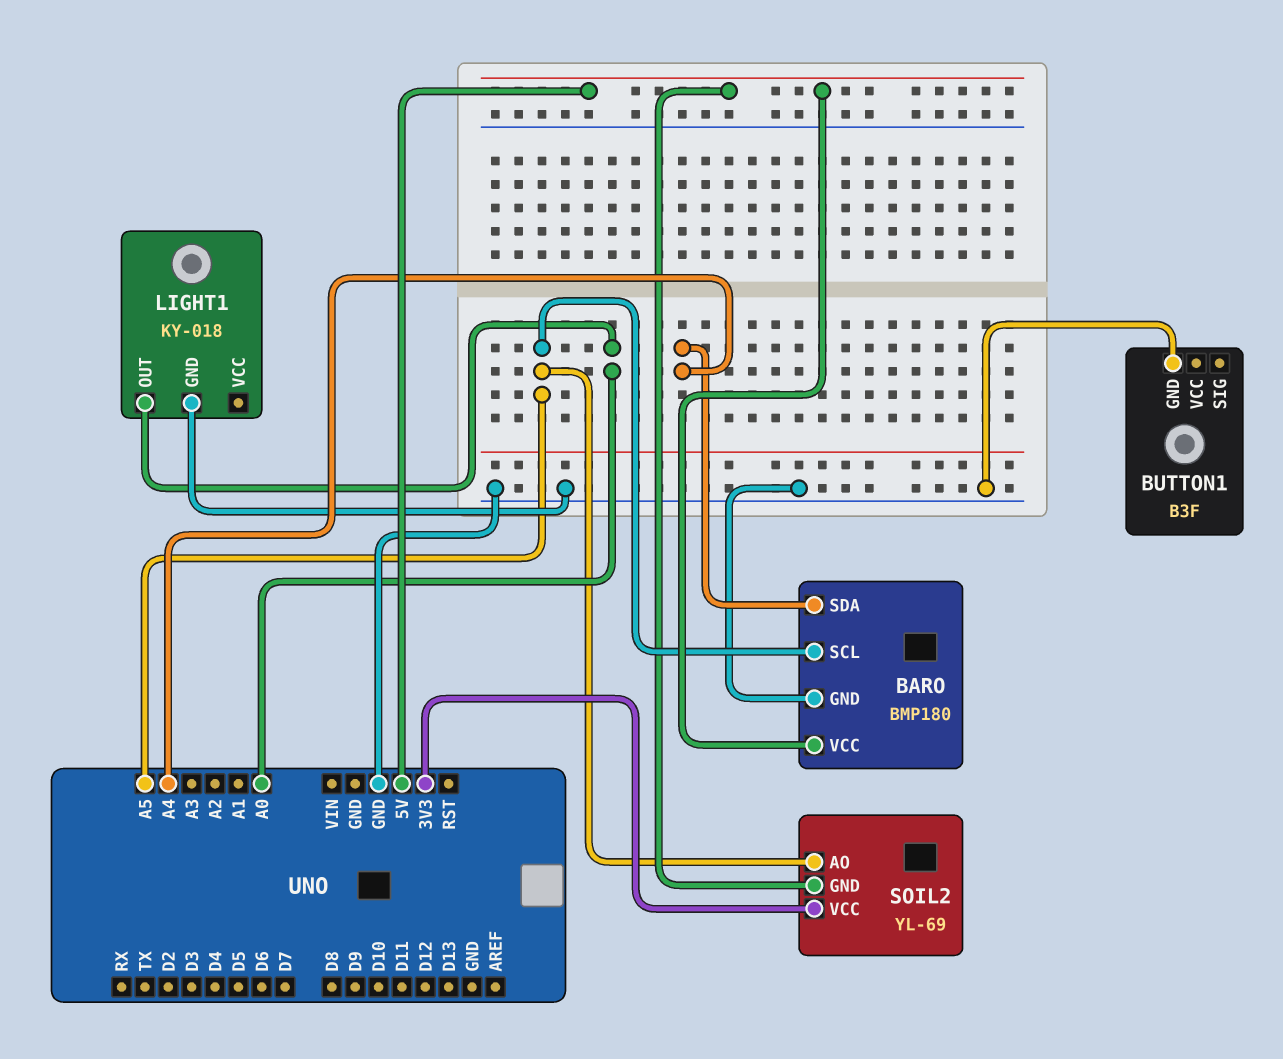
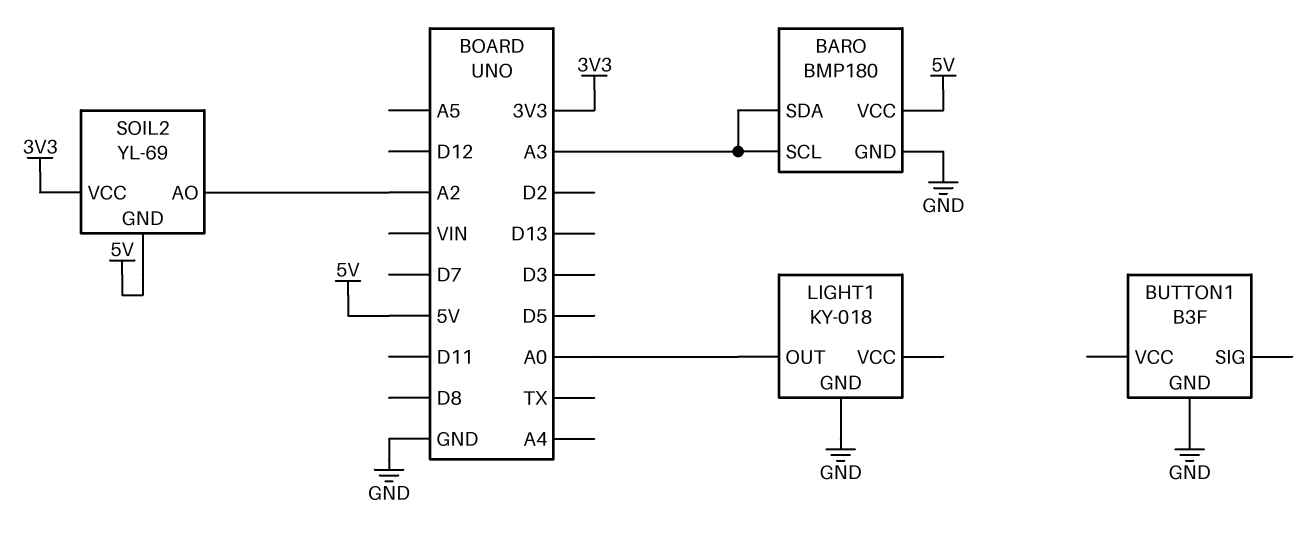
BARO pin SCL: A5 -> A3
BARO pin SDA: A4 -> A3
SOIL2 pin AO: A5 -> A2

